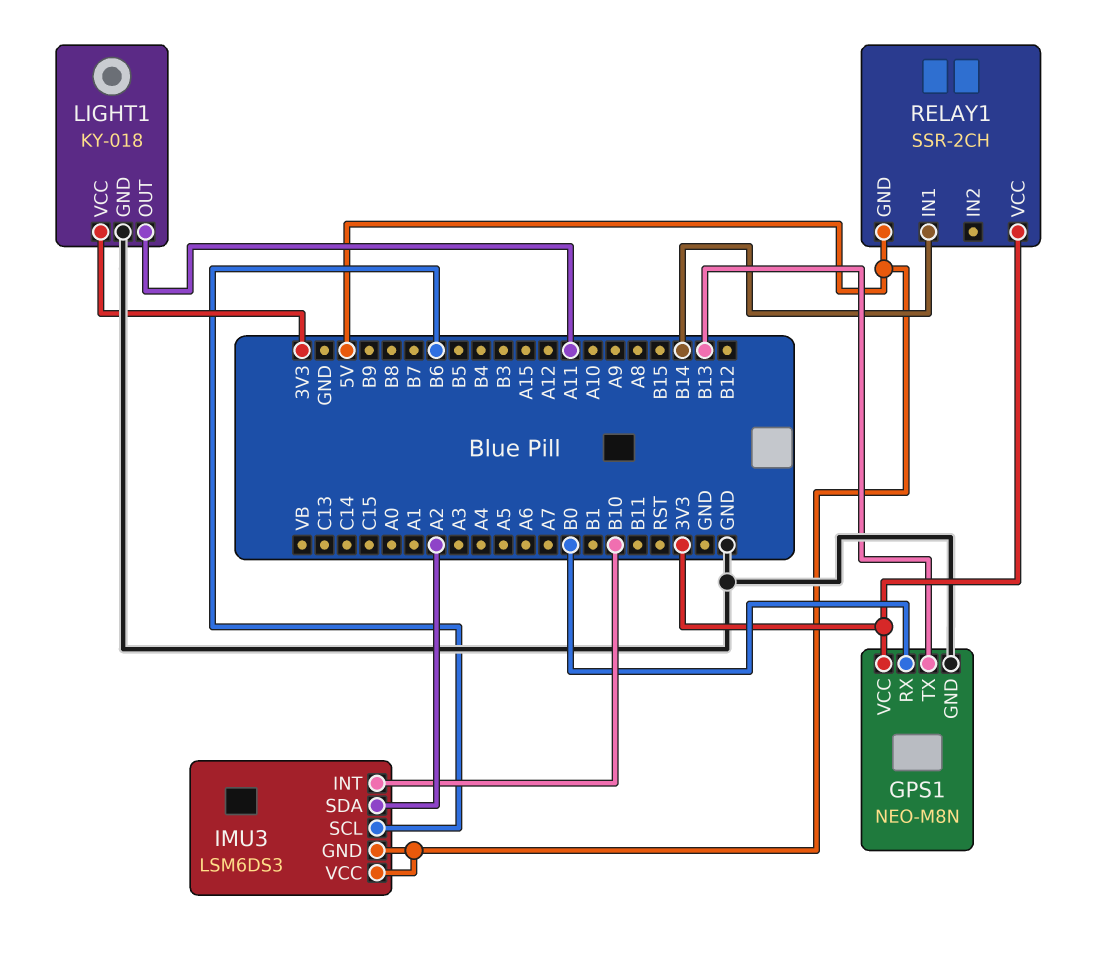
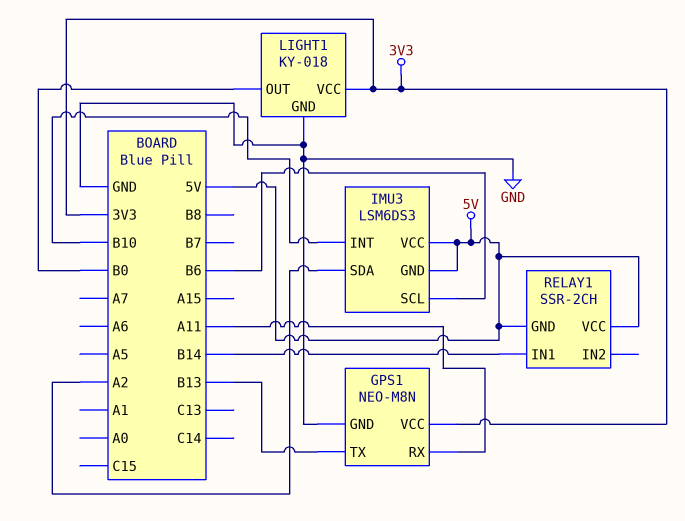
GPS1 pin RX: B0 -> A11
LIGHT1 pin OUT: A11 -> B0
RELAY1 pin VCC: 3V3 -> 5V

